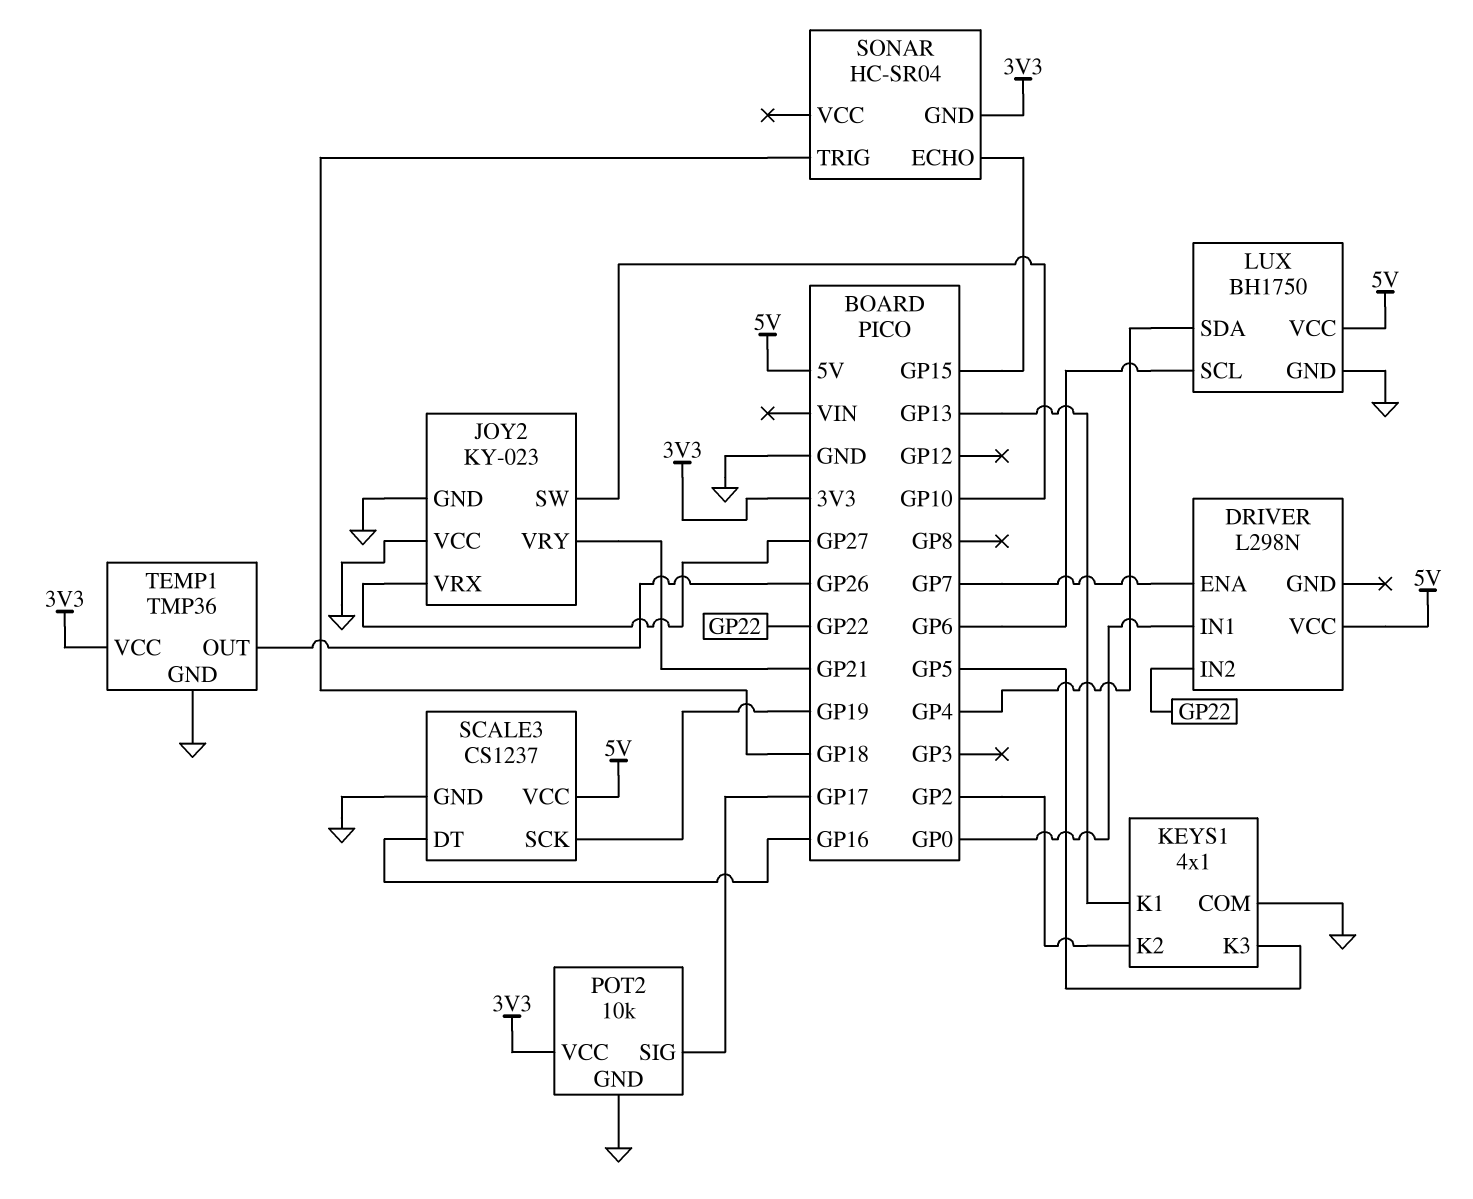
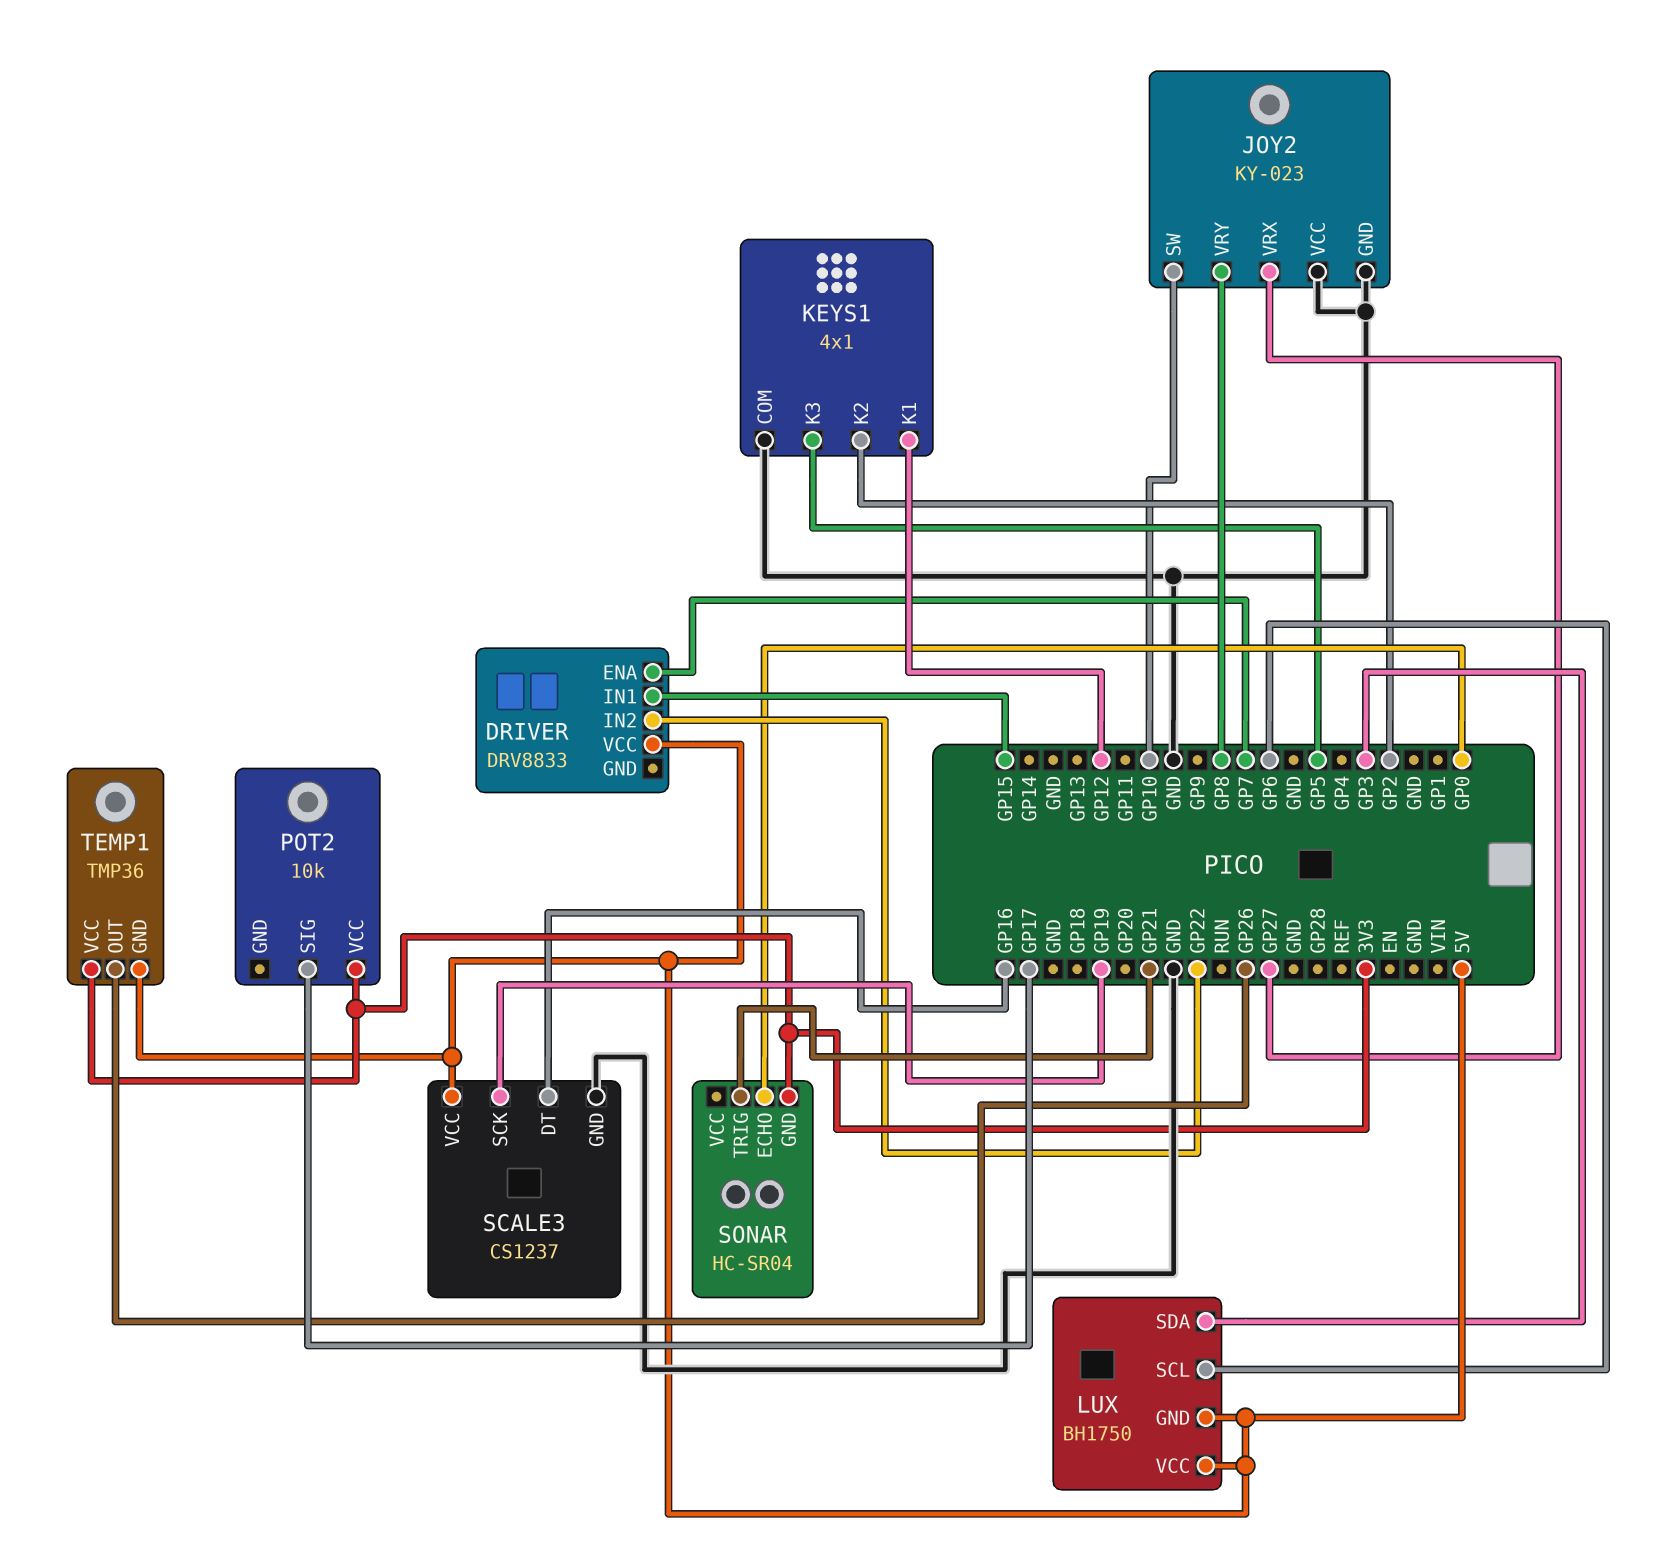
DRIVER: L298N -> DRV8833
DRIVER pin IN1: GP0 -> GP15
JOY2 pin VRY: GP21 -> GP8
KEYS1 pin K1: GP13 -> GP12
LUX pin GND: GND -> 5V
LUX pin SDA: GP4 -> GP3
POT2 pin GND: GND -> none
SONAR pin ECHO: GP15 -> GP0
SONAR pin TRIG: GP18 -> GP21
TEMP1 pin GND: GND -> 5V

